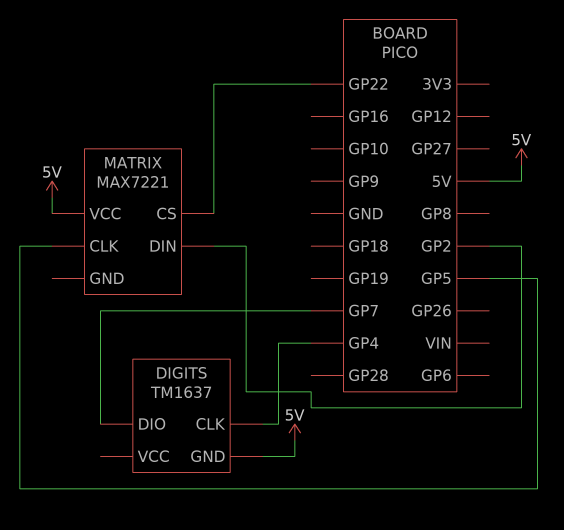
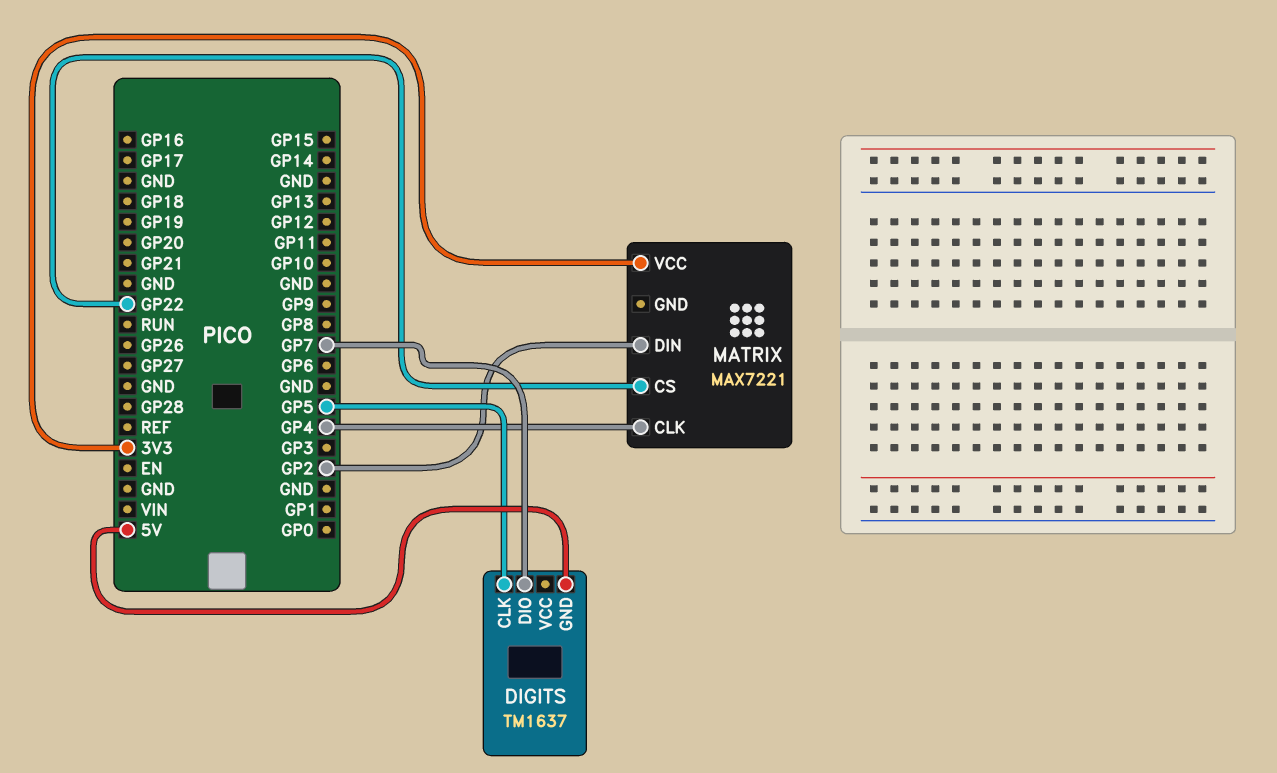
DIGITS pin CLK: GP4 -> GP5
MATRIX pin CLK: GP5 -> GP4
MATRIX pin VCC: 5V -> 3V3

